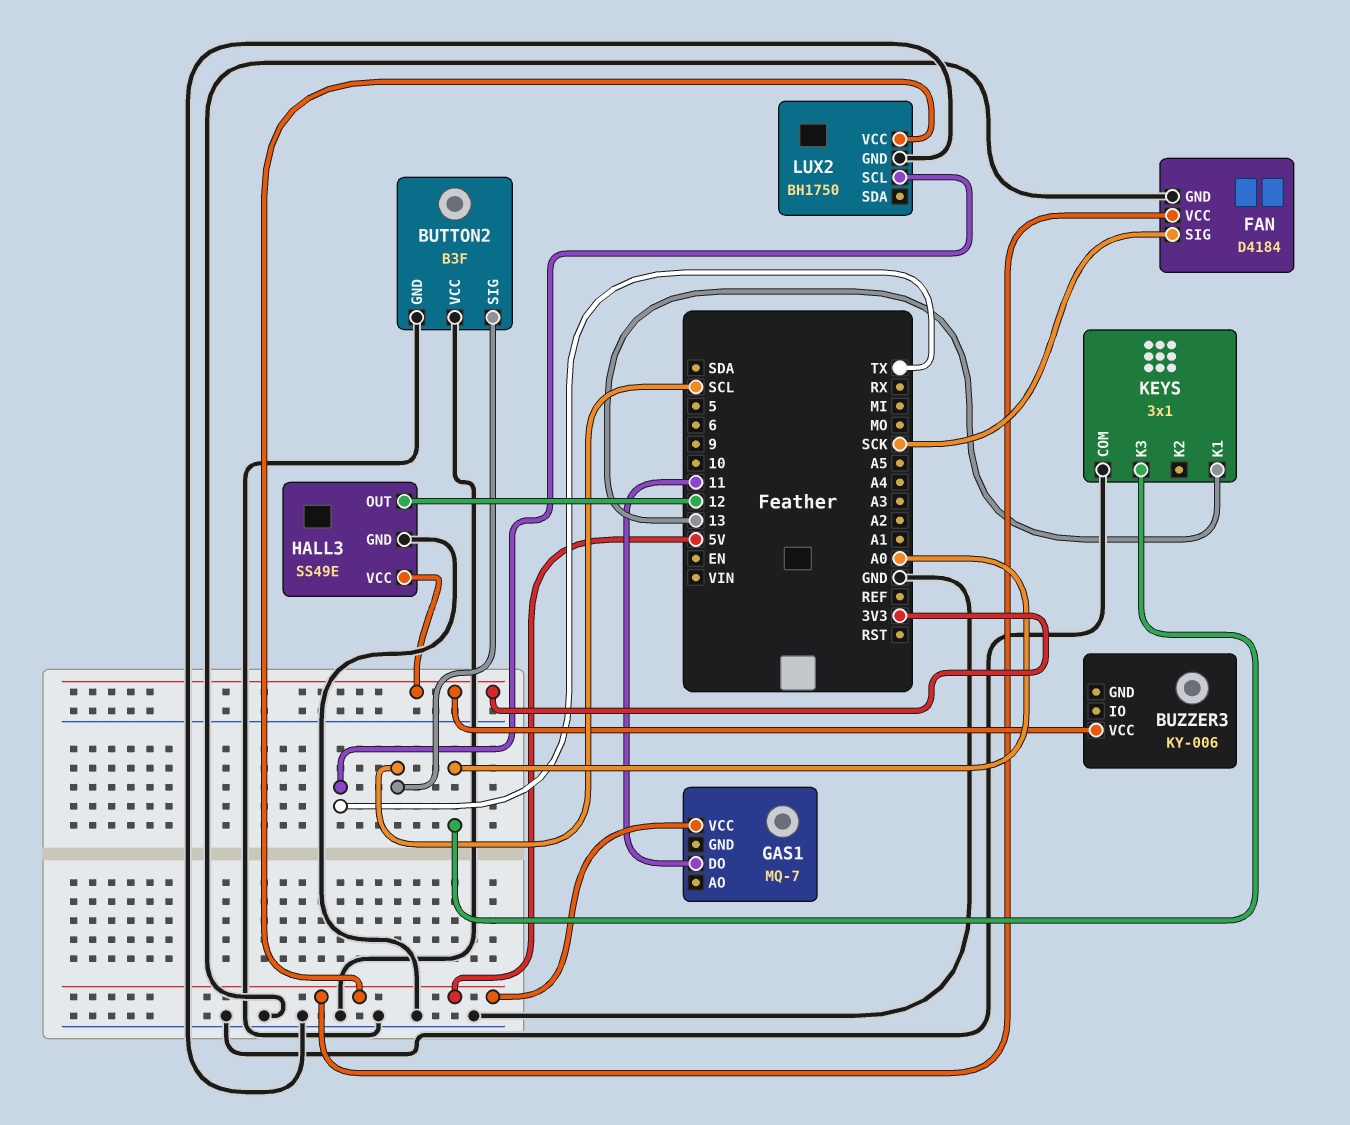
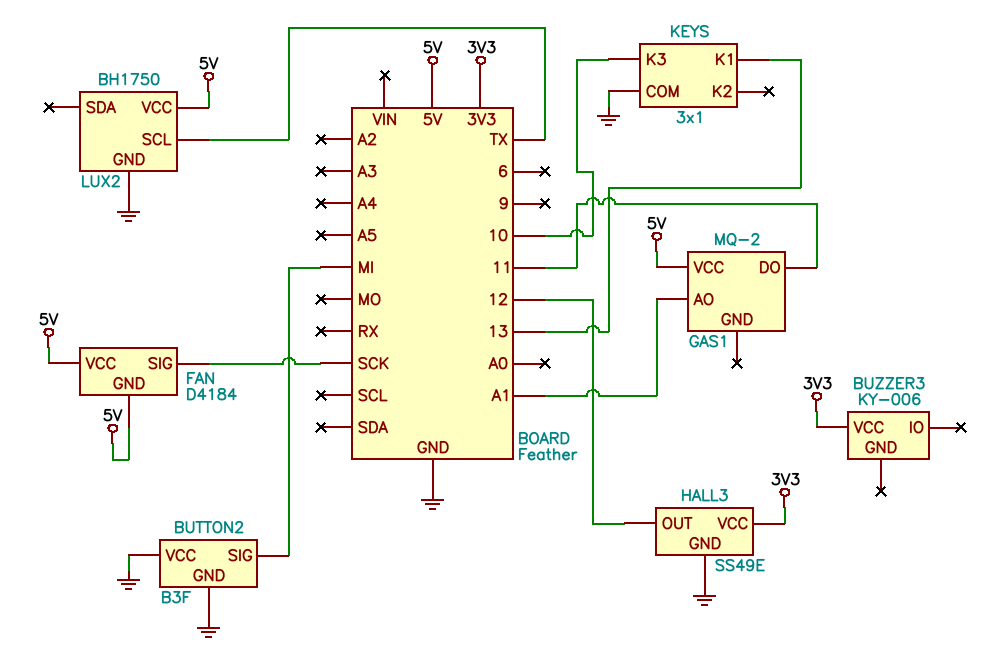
BUTTON2 pin SIG: SCL -> MI
FAN pin GND: GND -> 5V
GAS1: MQ-7 -> MQ-2
GAS1 pin AO: none -> A1
KEYS pin K3: A0 -> 10

